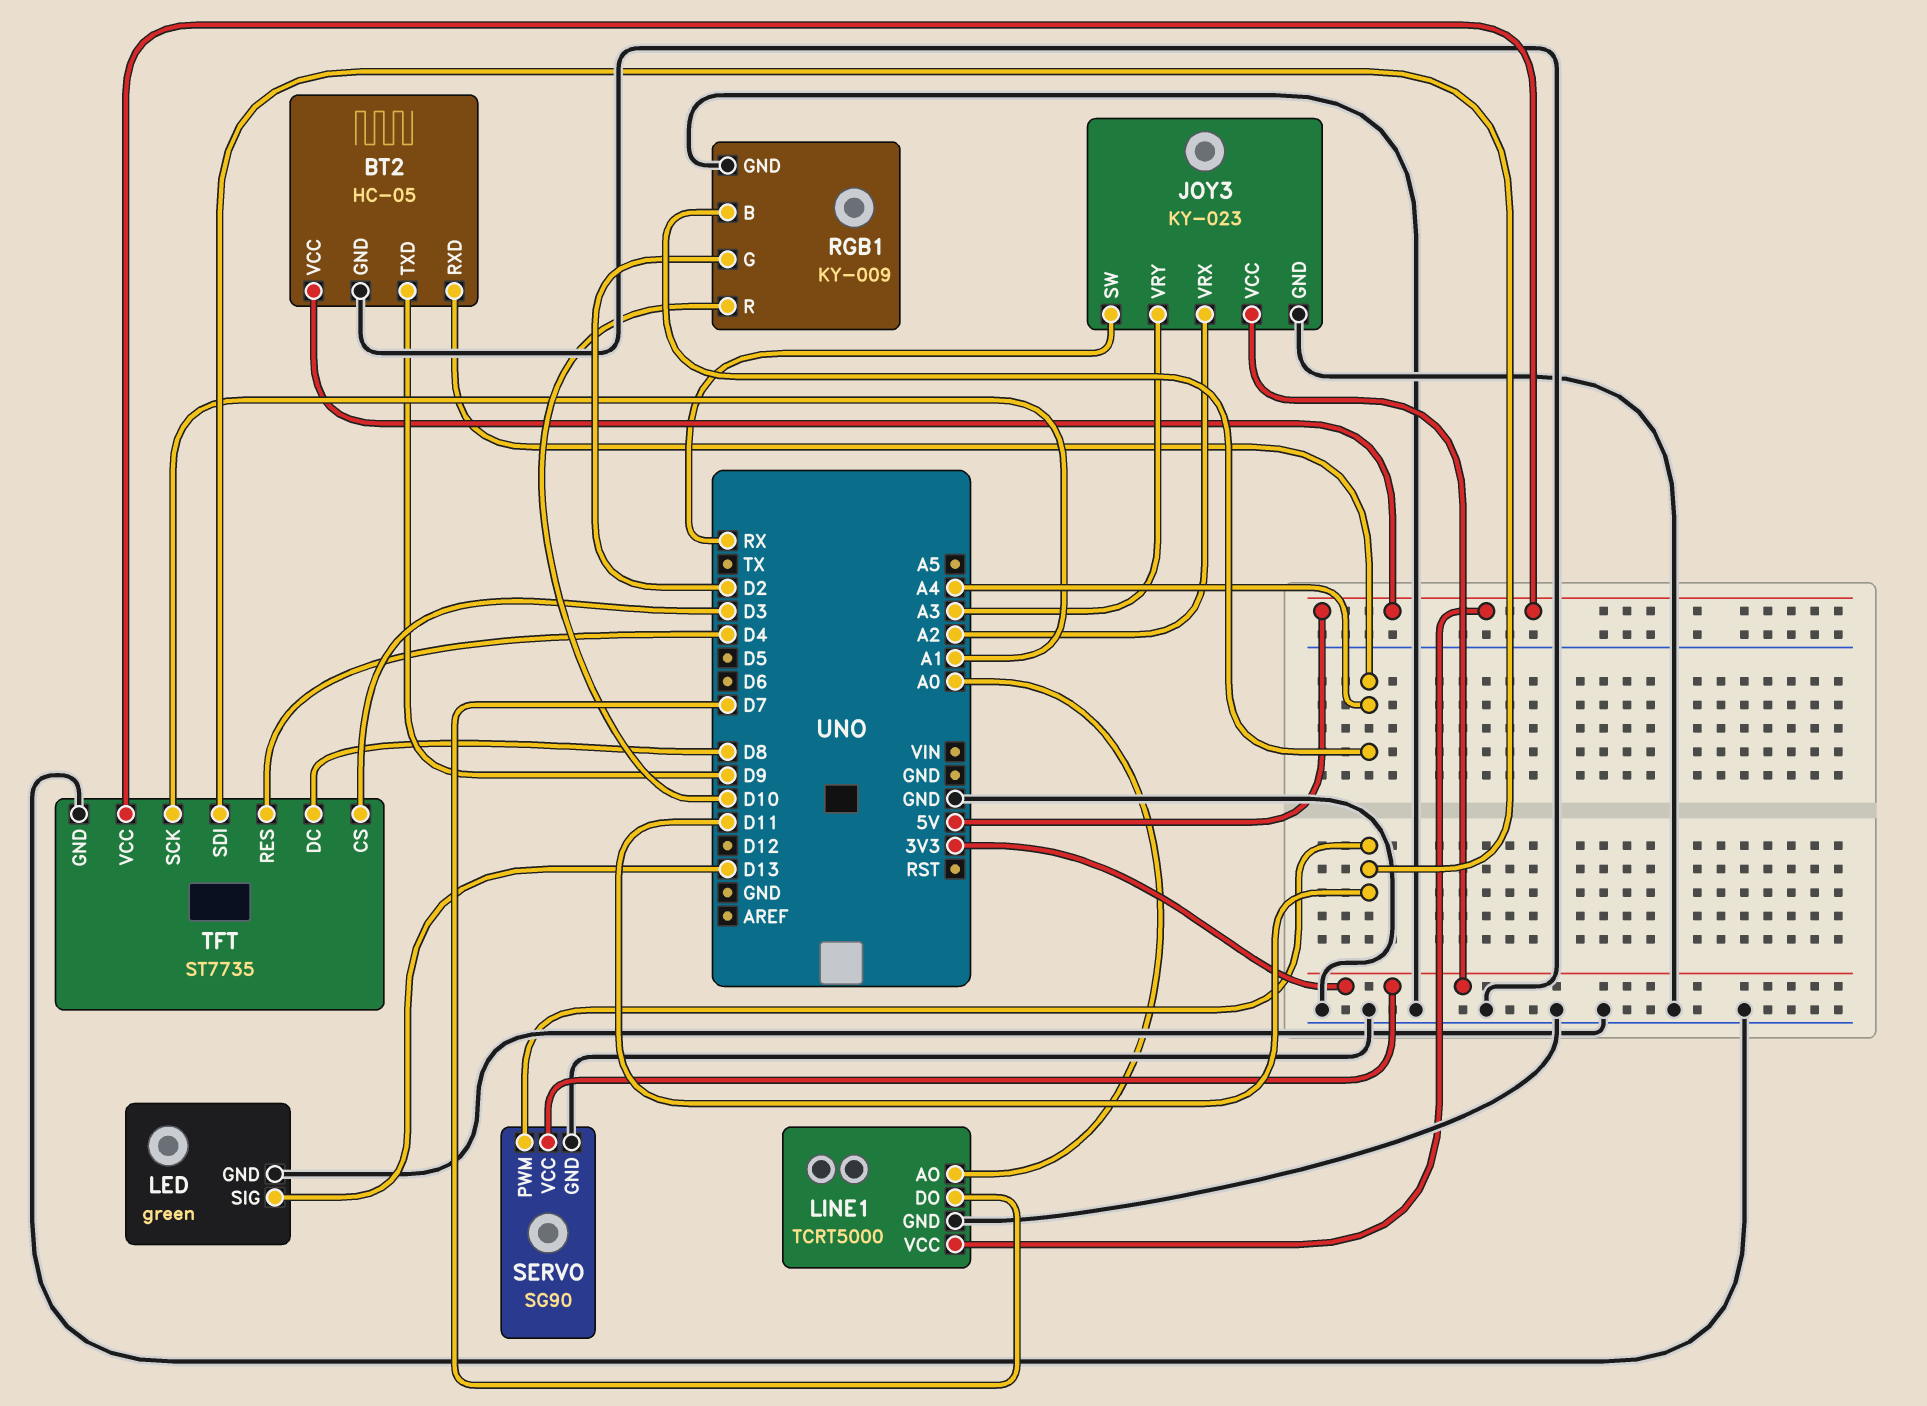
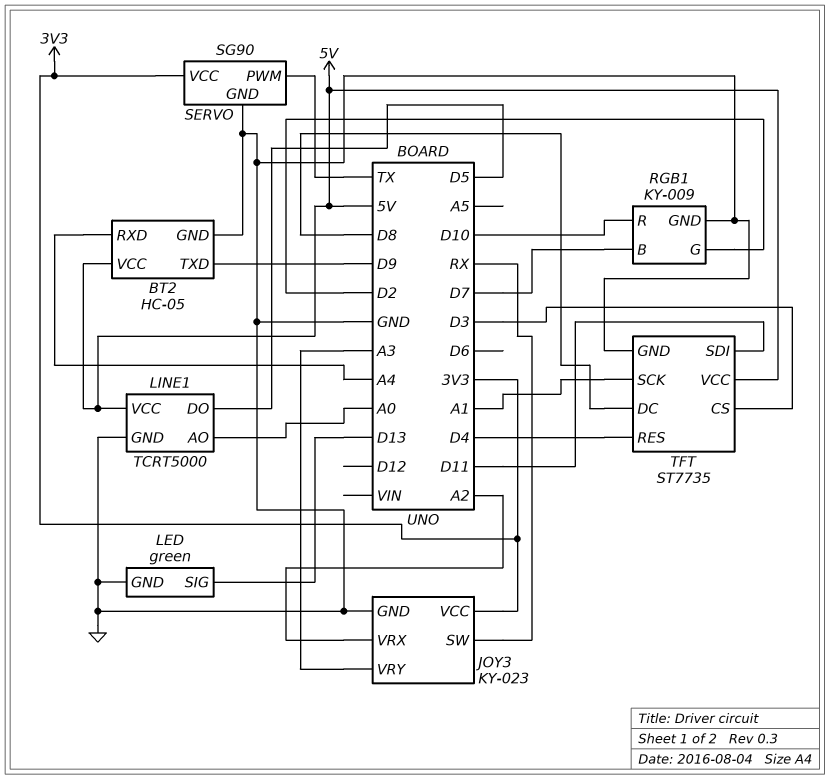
LINE1 pin DO: D7 -> D5
RGB1 pin B: A4 -> D7
SERVO pin PWM: D11 -> TX

